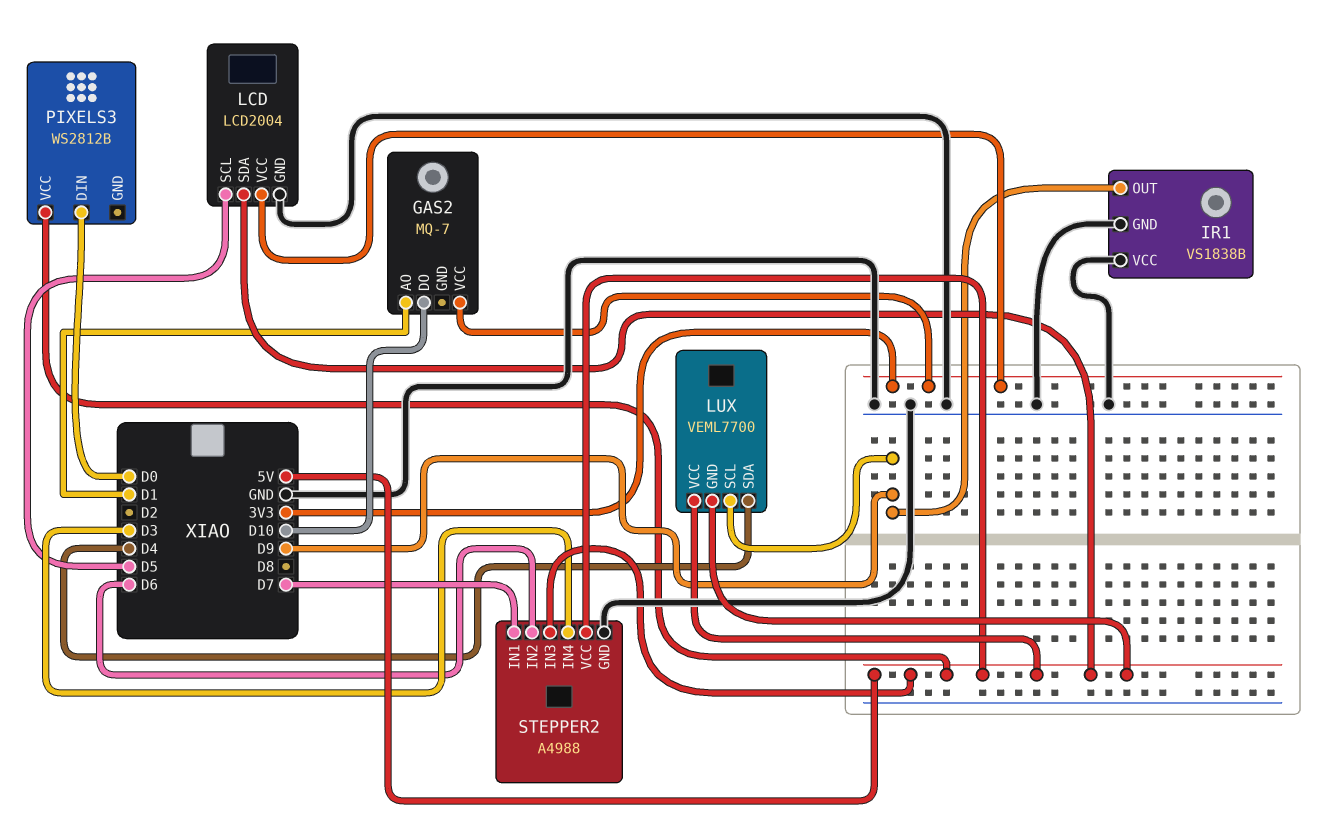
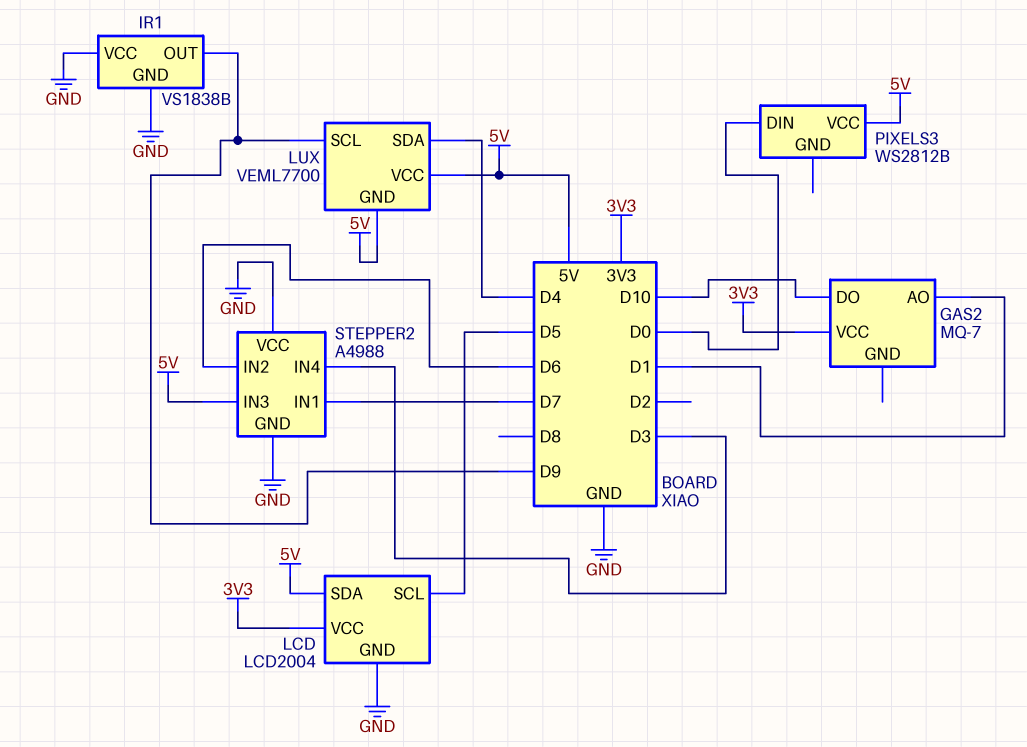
STEPPER2 pin VCC: 5V -> GND

